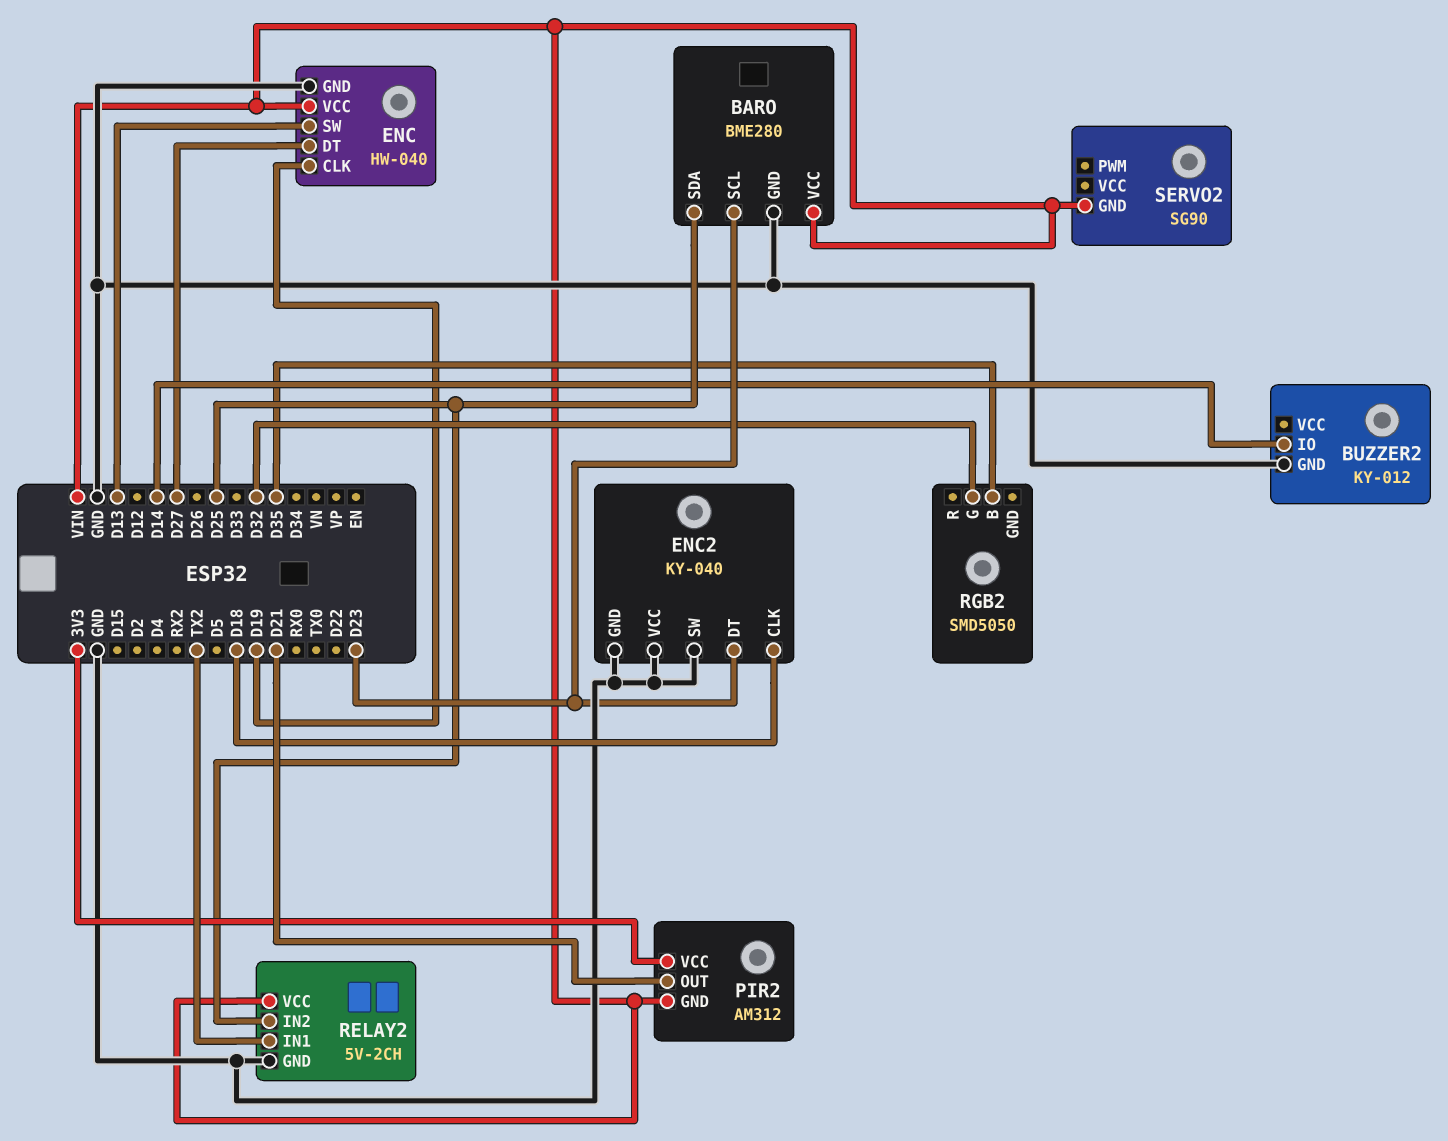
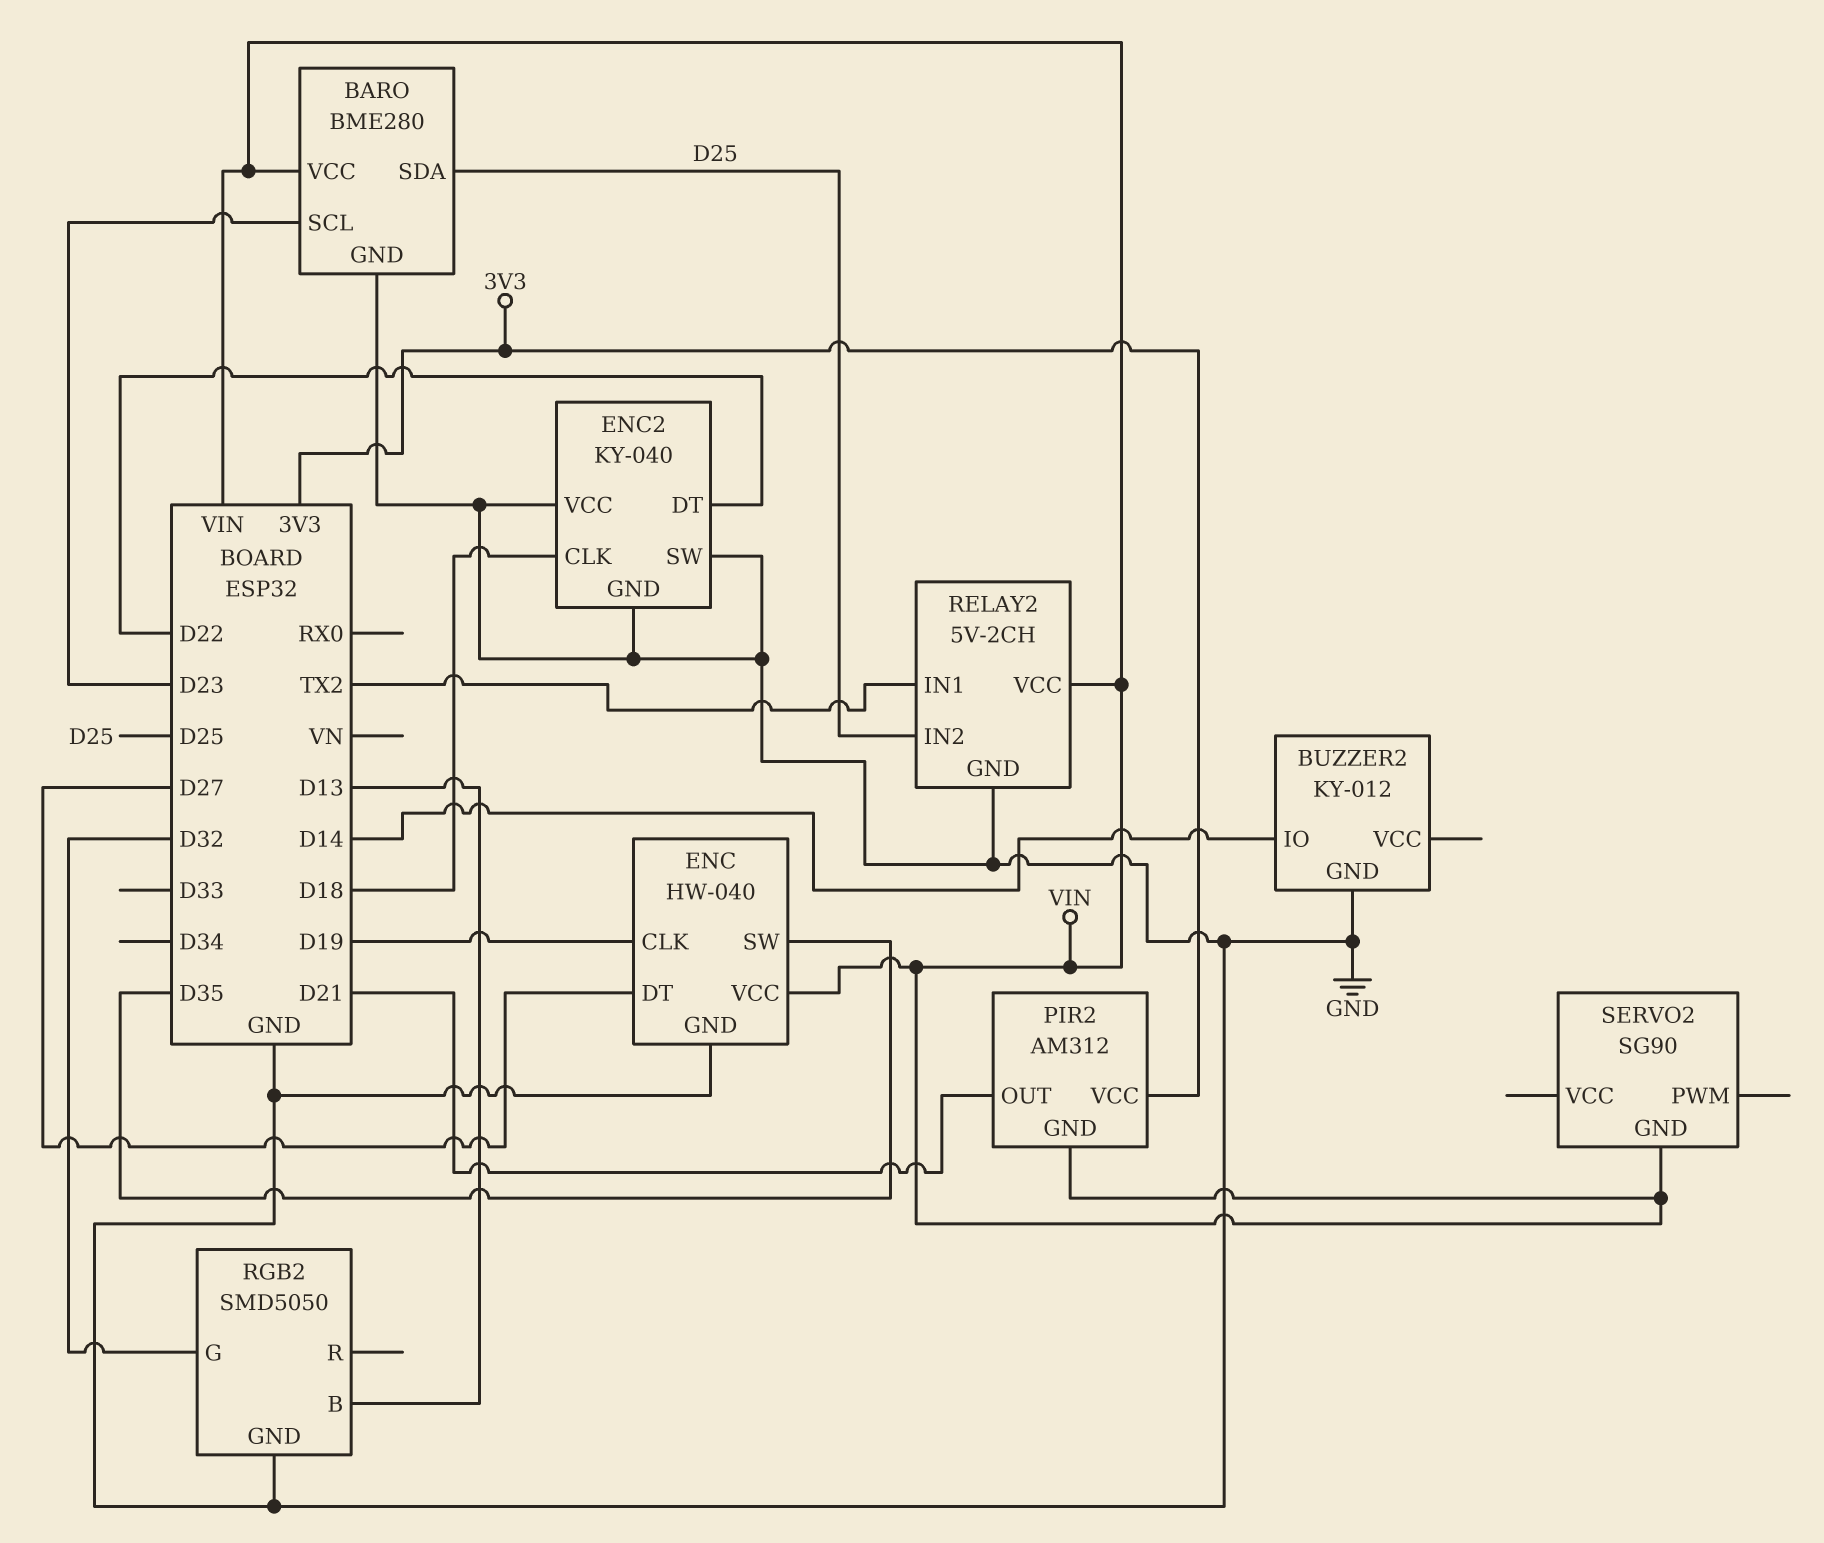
ENC pin SW: D13 -> D35
ENC2 pin DT: D23 -> D22
RGB2 pin B: D35 -> D13
RGB2 pin GND: none -> GND

